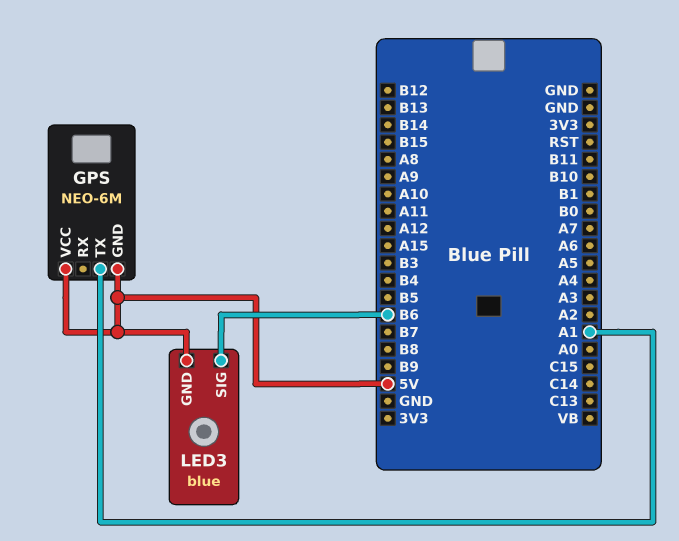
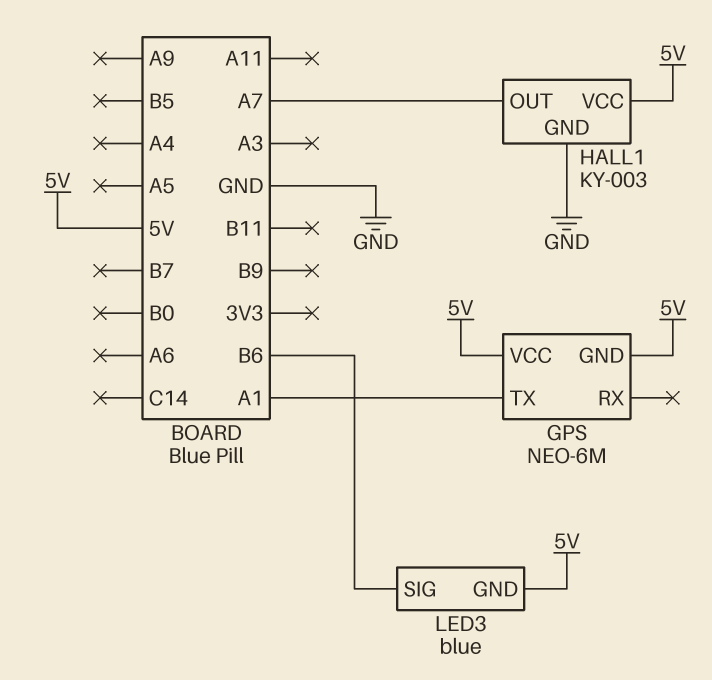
HALL1: none -> KY-003
HALL1 pin GND: none -> GND
HALL1 pin OUT: none -> A7
HALL1 pin VCC: none -> 5V

